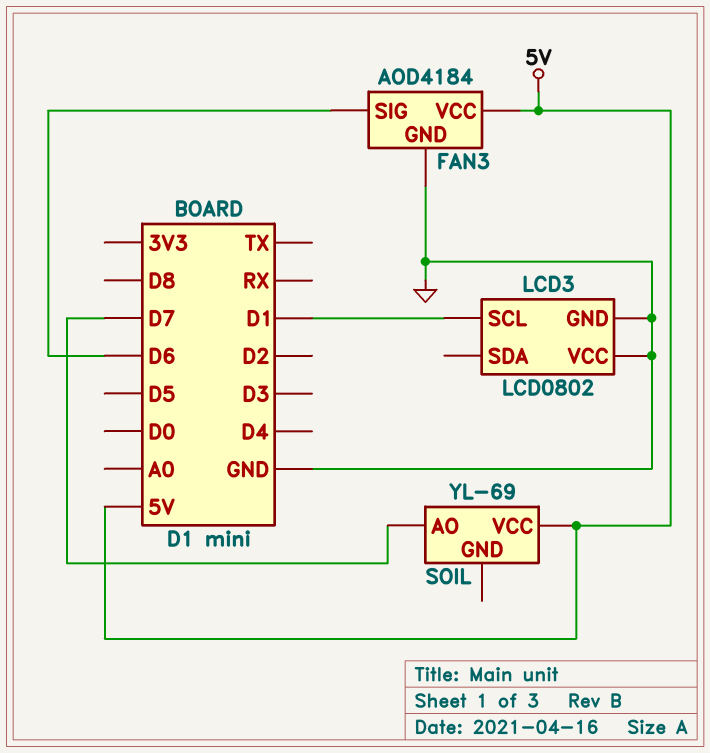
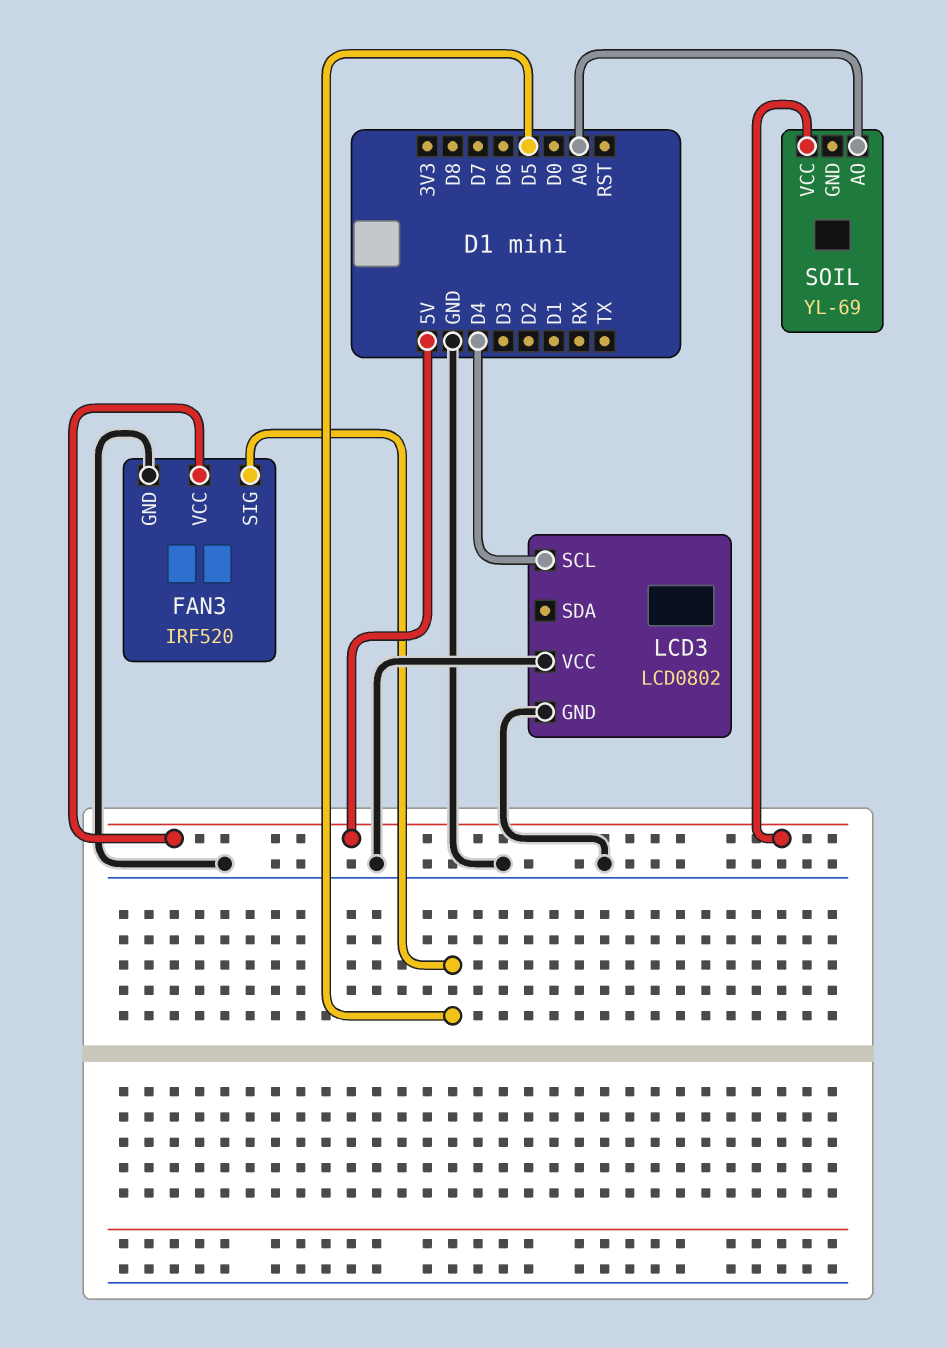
FAN3: AOD4184 -> IRF520
FAN3 pin SIG: D6 -> D5
LCD3 pin SCL: D1 -> D4
SOIL pin AO: D7 -> A0

